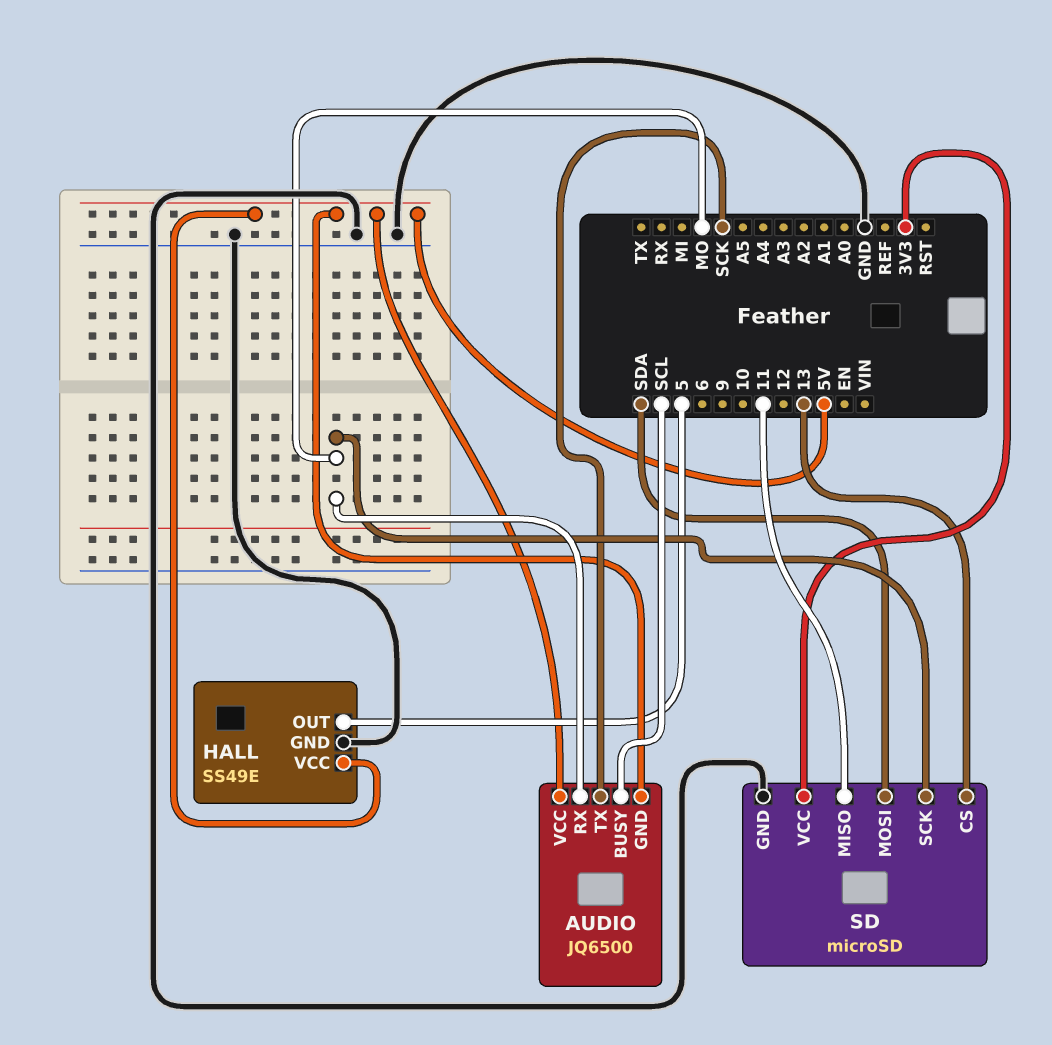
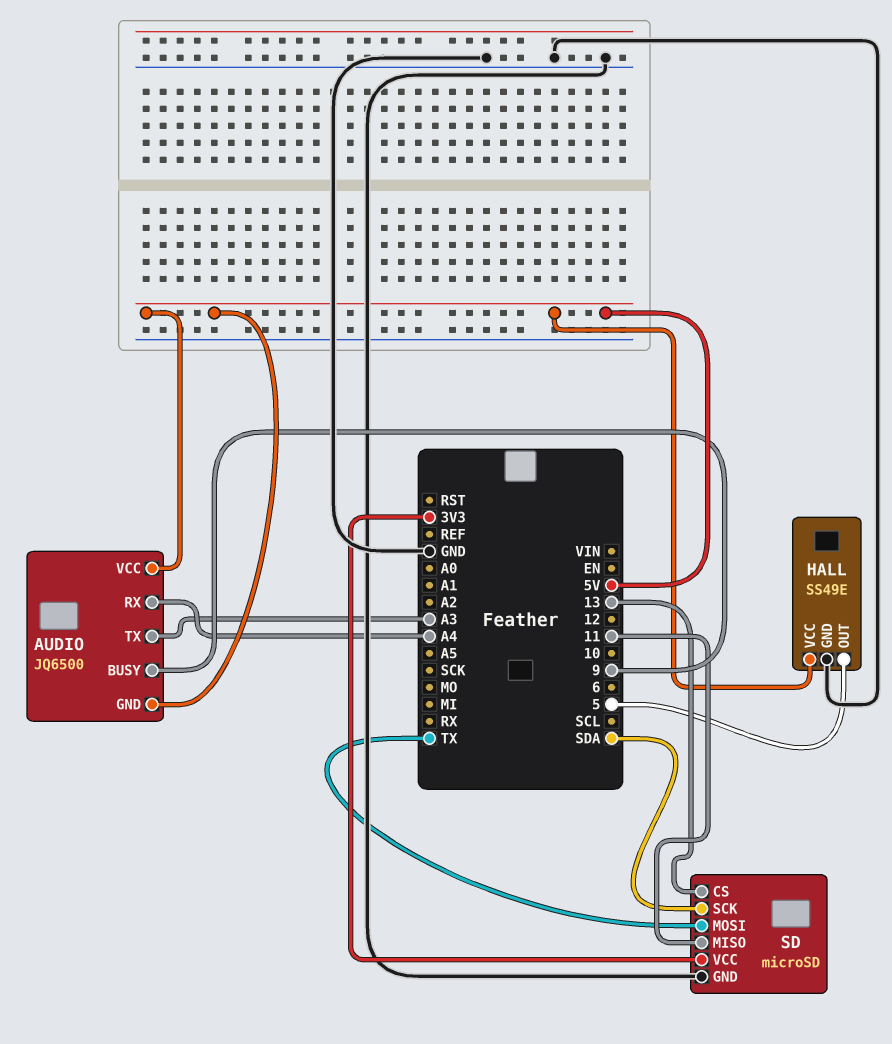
AUDIO pin BUSY: SCL -> 9
AUDIO pin RX: MO -> A4
AUDIO pin TX: SCK -> A3
SD pin MOSI: SDA -> TX
SD pin SCK: MO -> SDA

